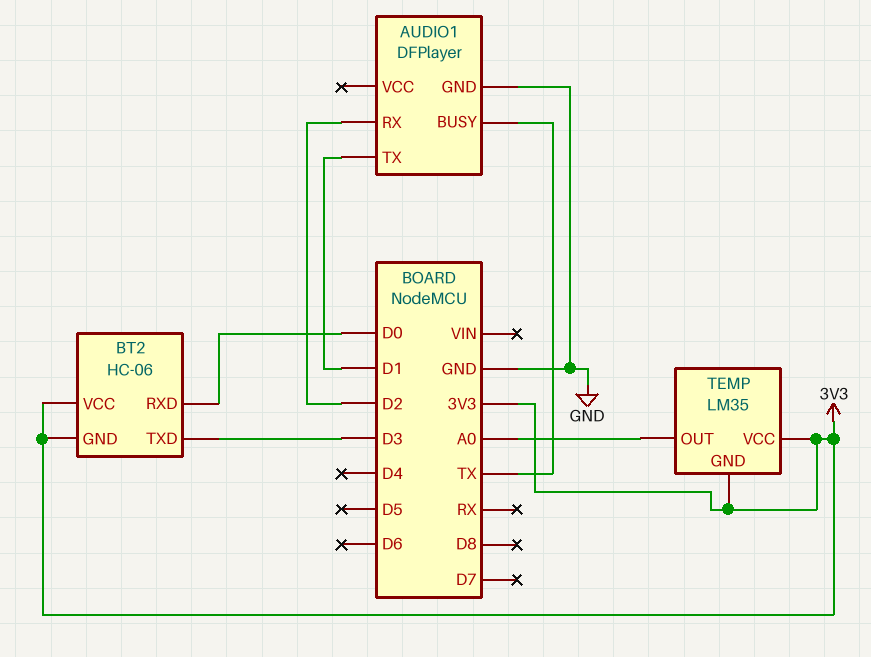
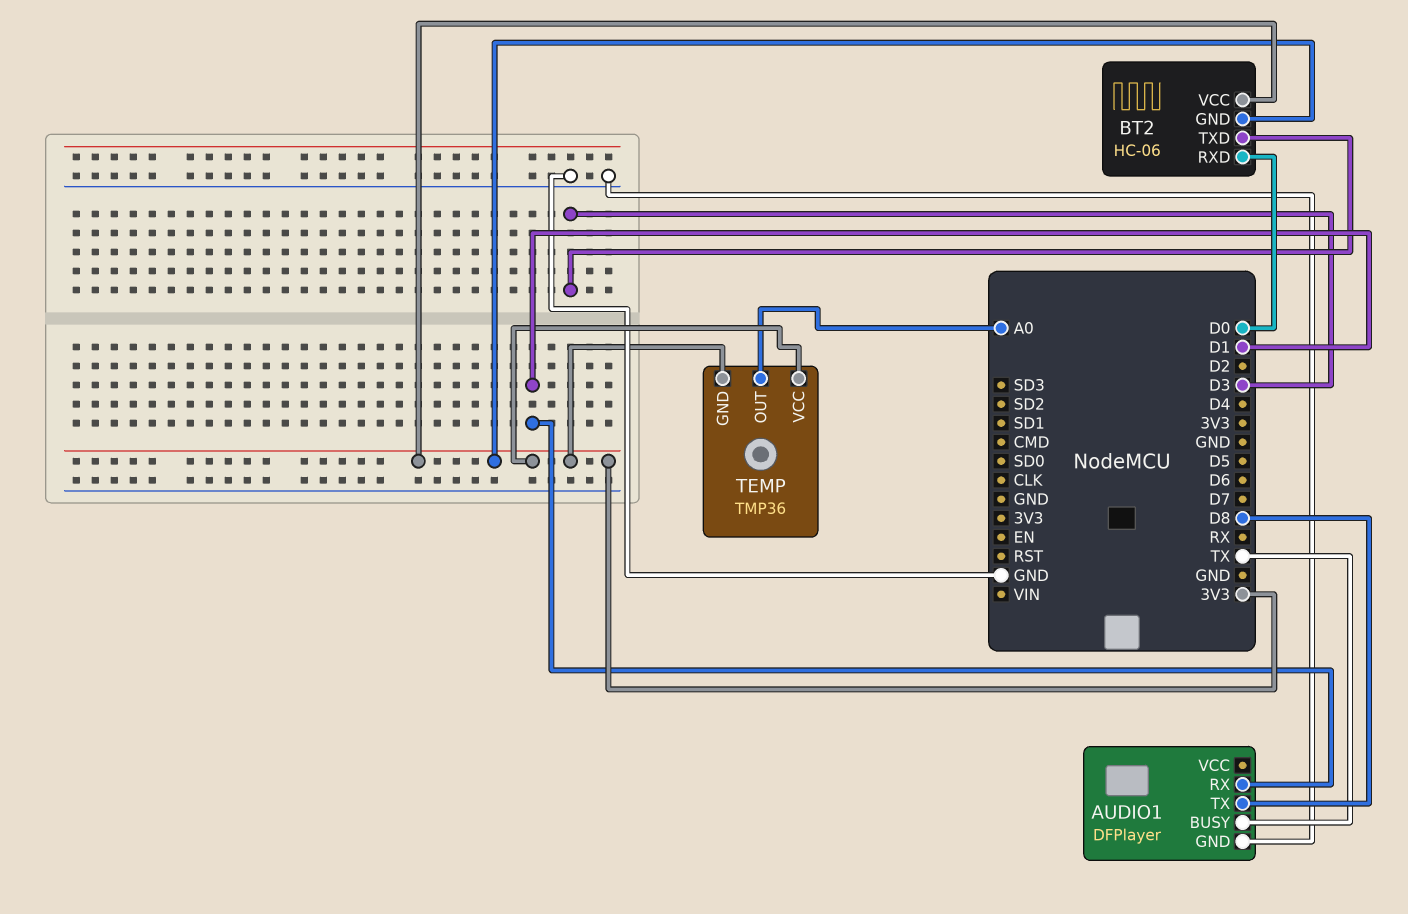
AUDIO1 pin RX: D2 -> D1
AUDIO1 pin TX: D1 -> D8
TEMP: LM35 -> TMP36

